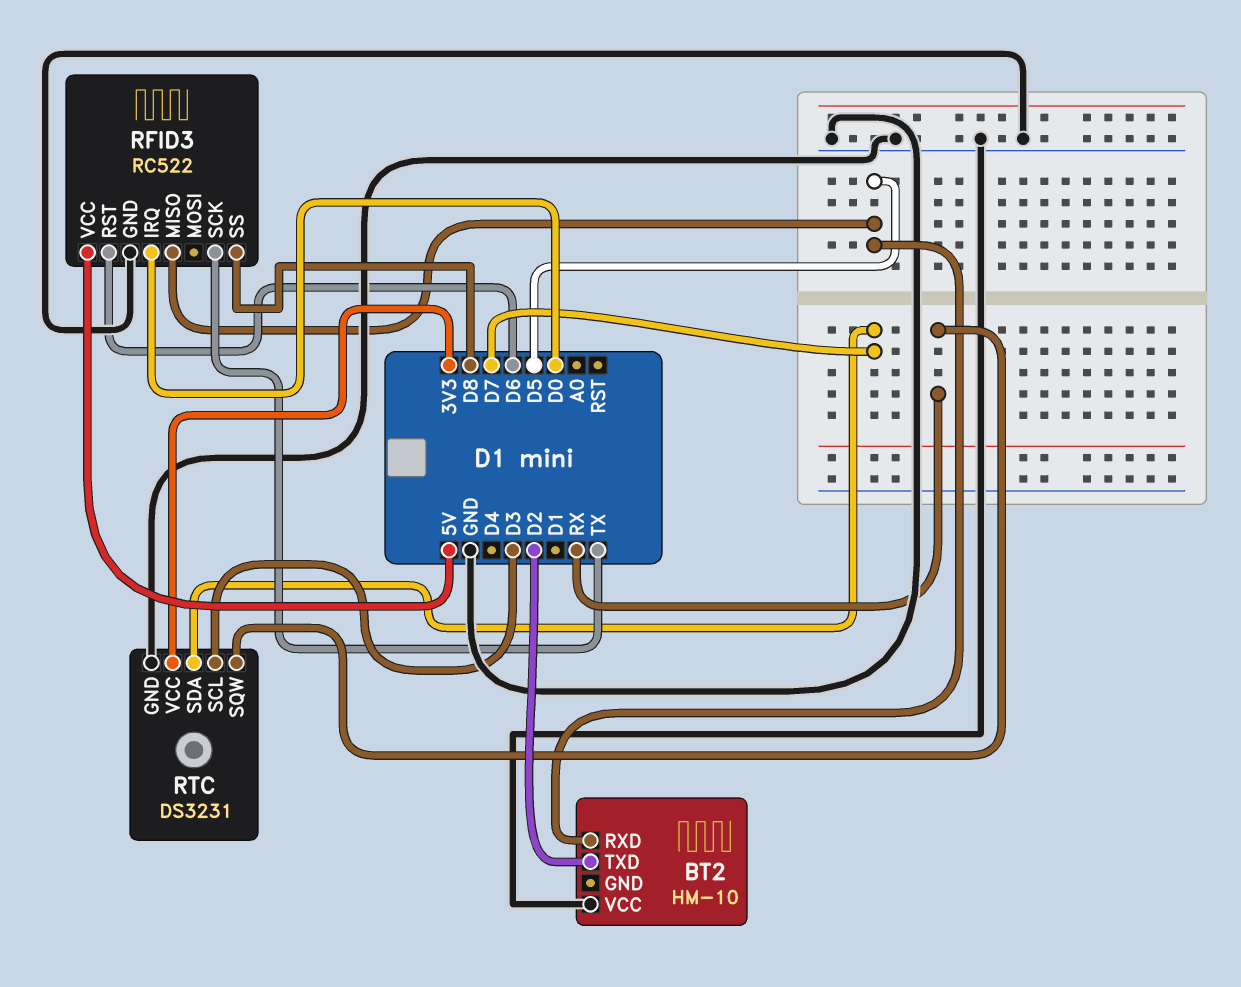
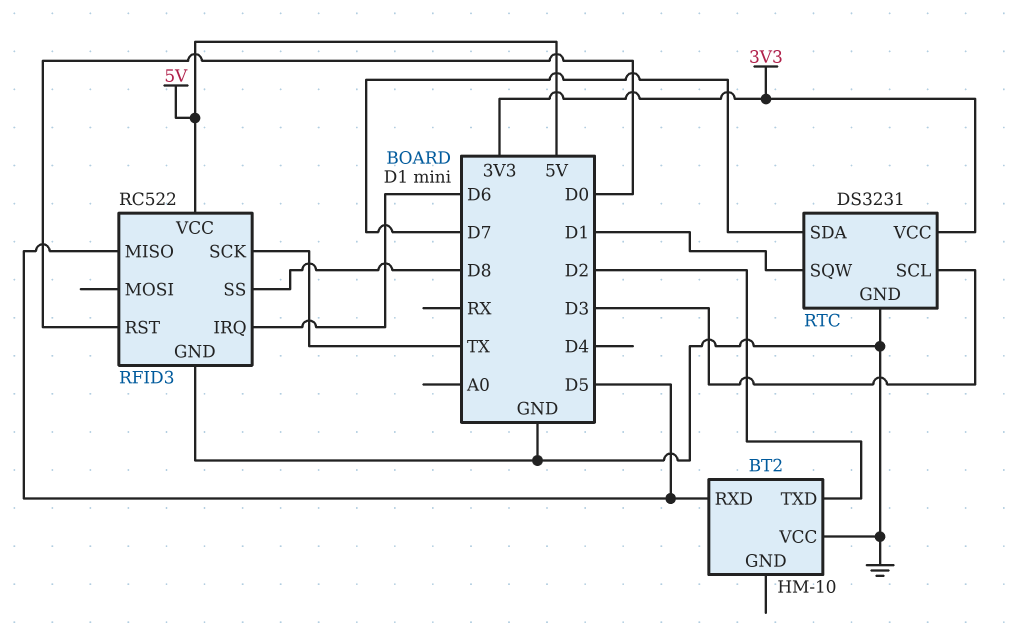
RFID3 pin IRQ: D0 -> D6
RFID3 pin RST: D6 -> D0
RTC pin SQW: RX -> D1

